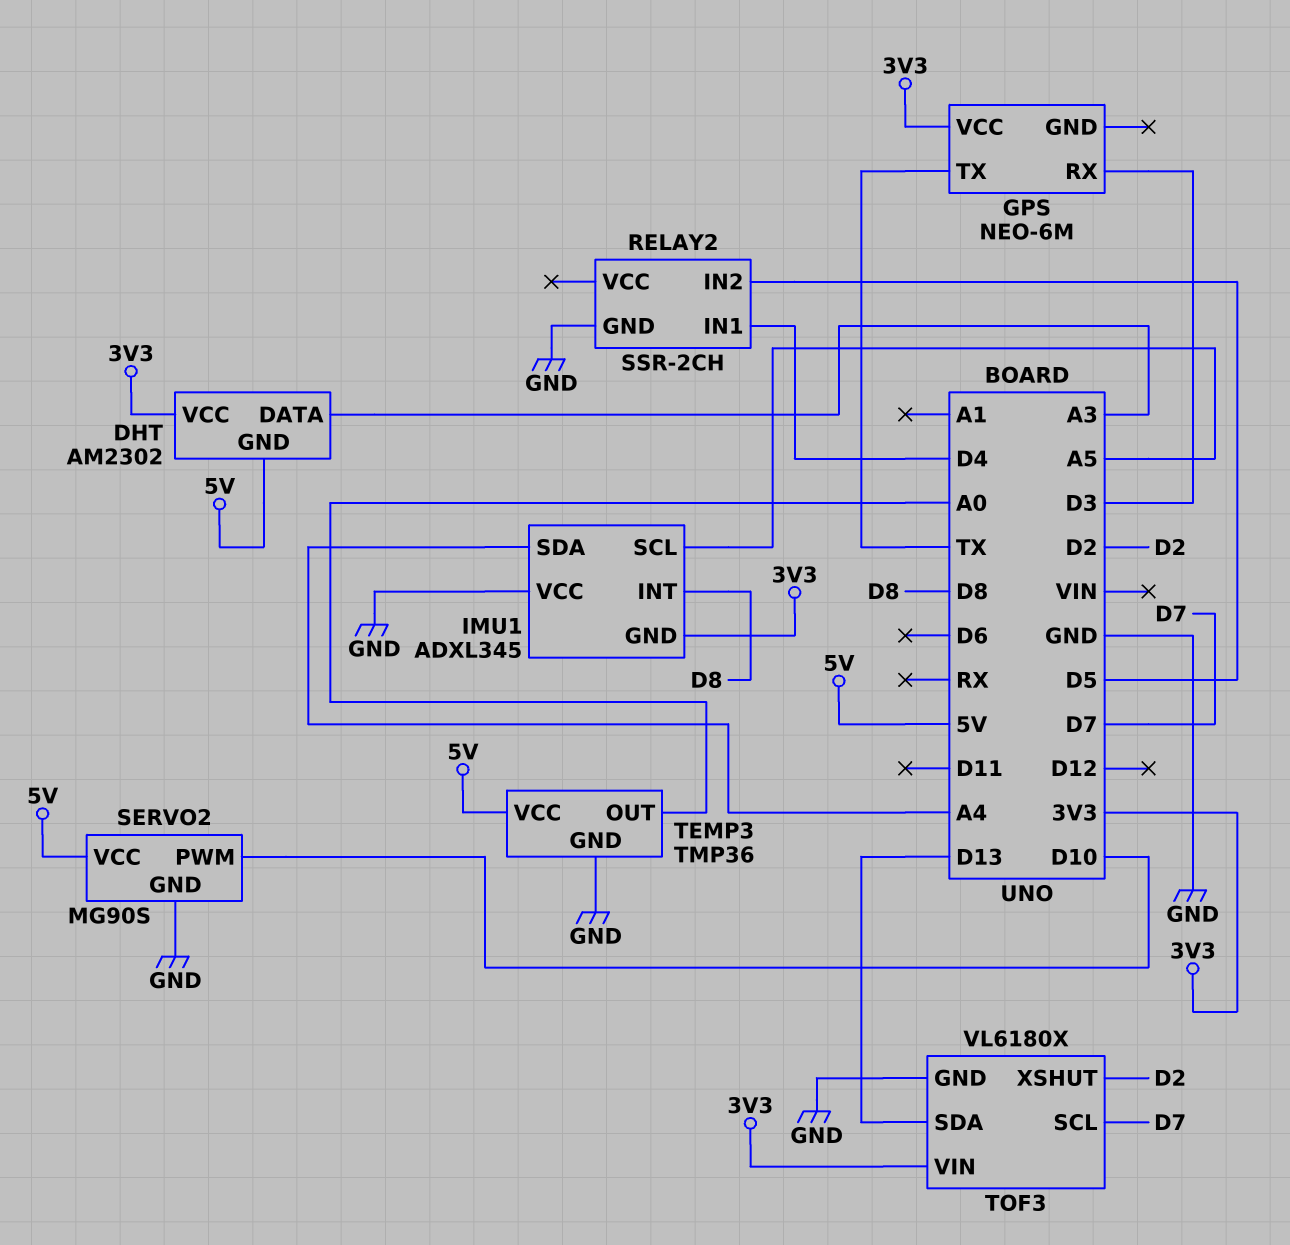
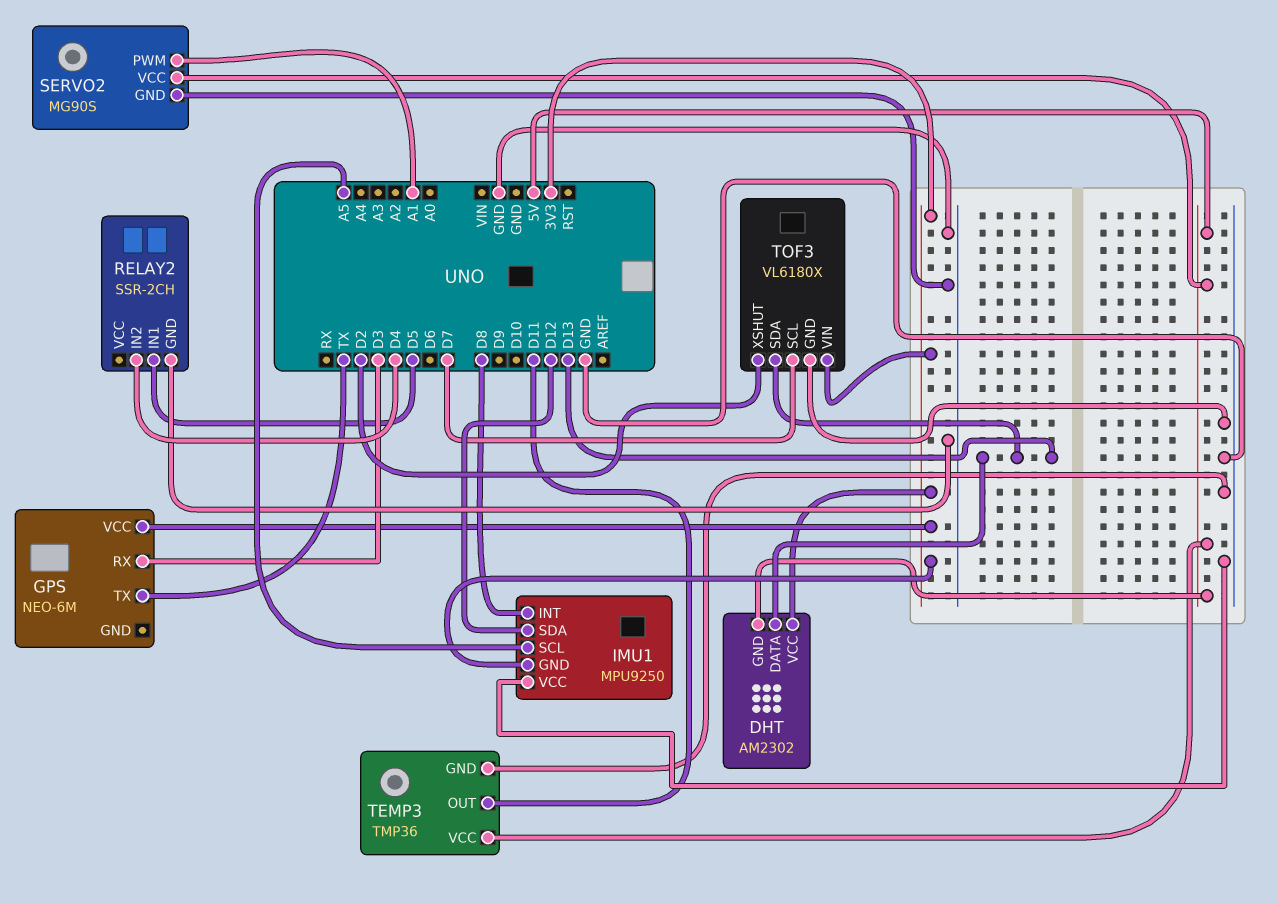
DHT pin DATA: A3 -> D13
IMU1: ADXL345 -> MPU9250
IMU1 pin SDA: A4 -> D12
RELAY2 pin IN1: D4 -> D5
RELAY2 pin IN2: D5 -> D4
SERVO2 pin PWM: D10 -> A1
TEMP3 pin OUT: A0 -> D11

